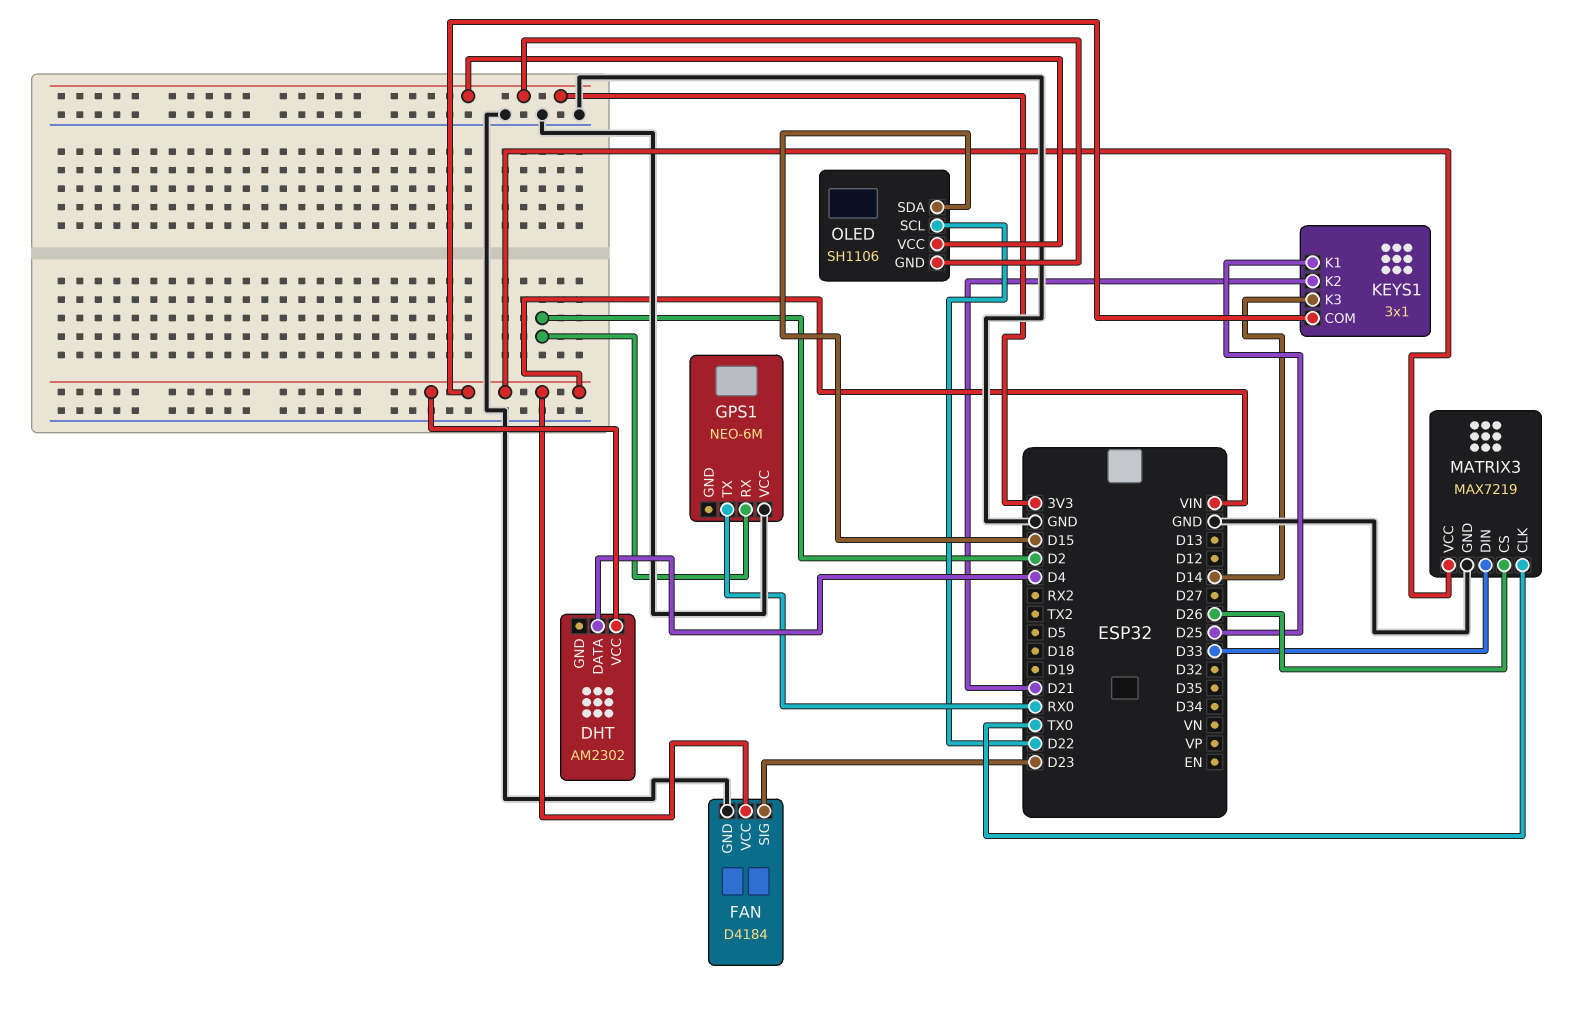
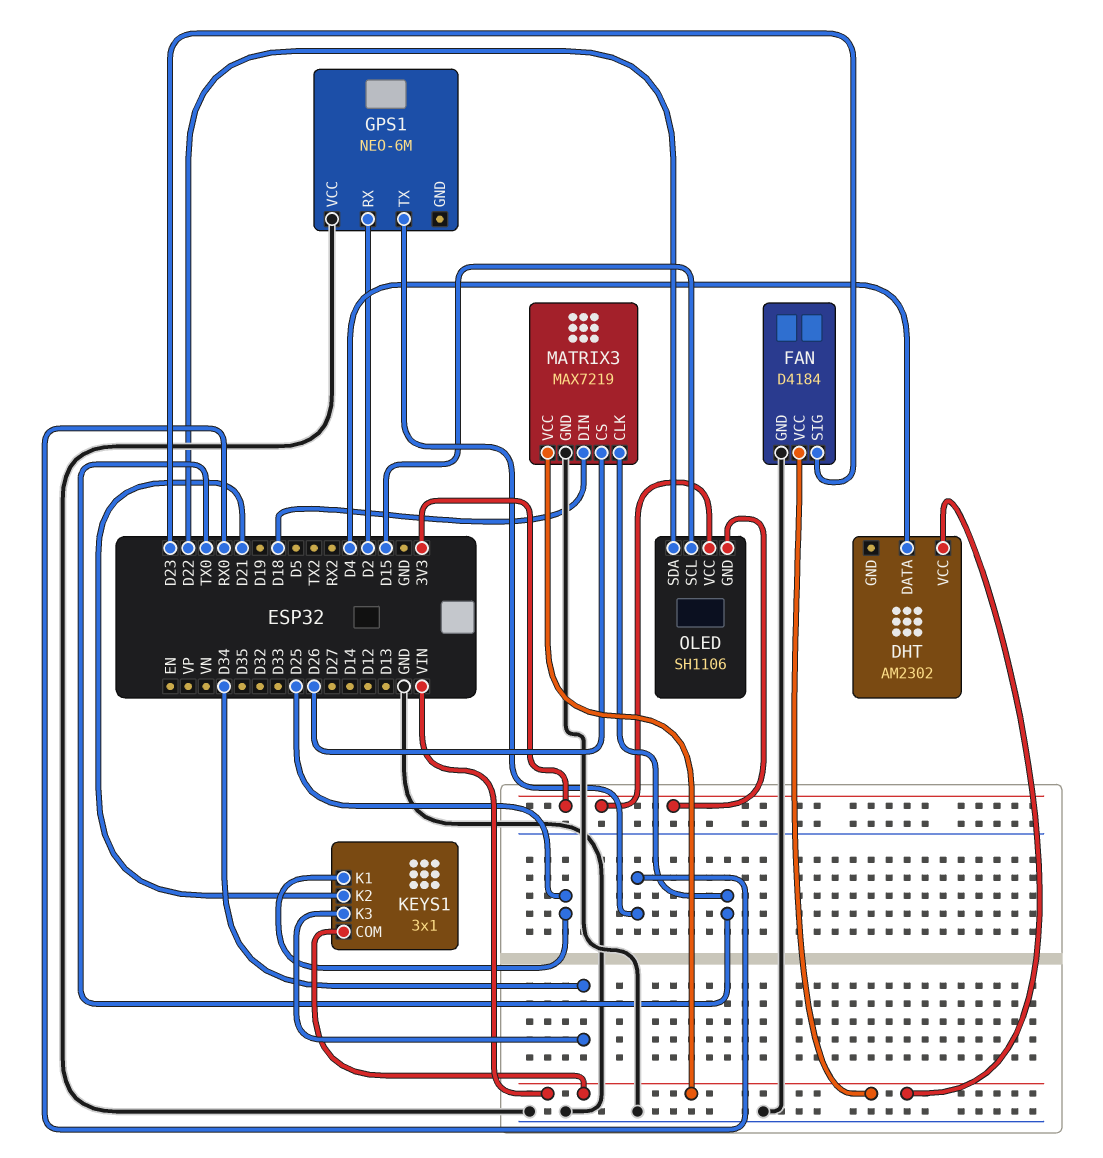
KEYS1 pin K3: D14 -> D34
MATRIX3 pin DIN: D33 -> D18
OLED pin SCL: D22 -> D15
OLED pin SDA: D15 -> D22

